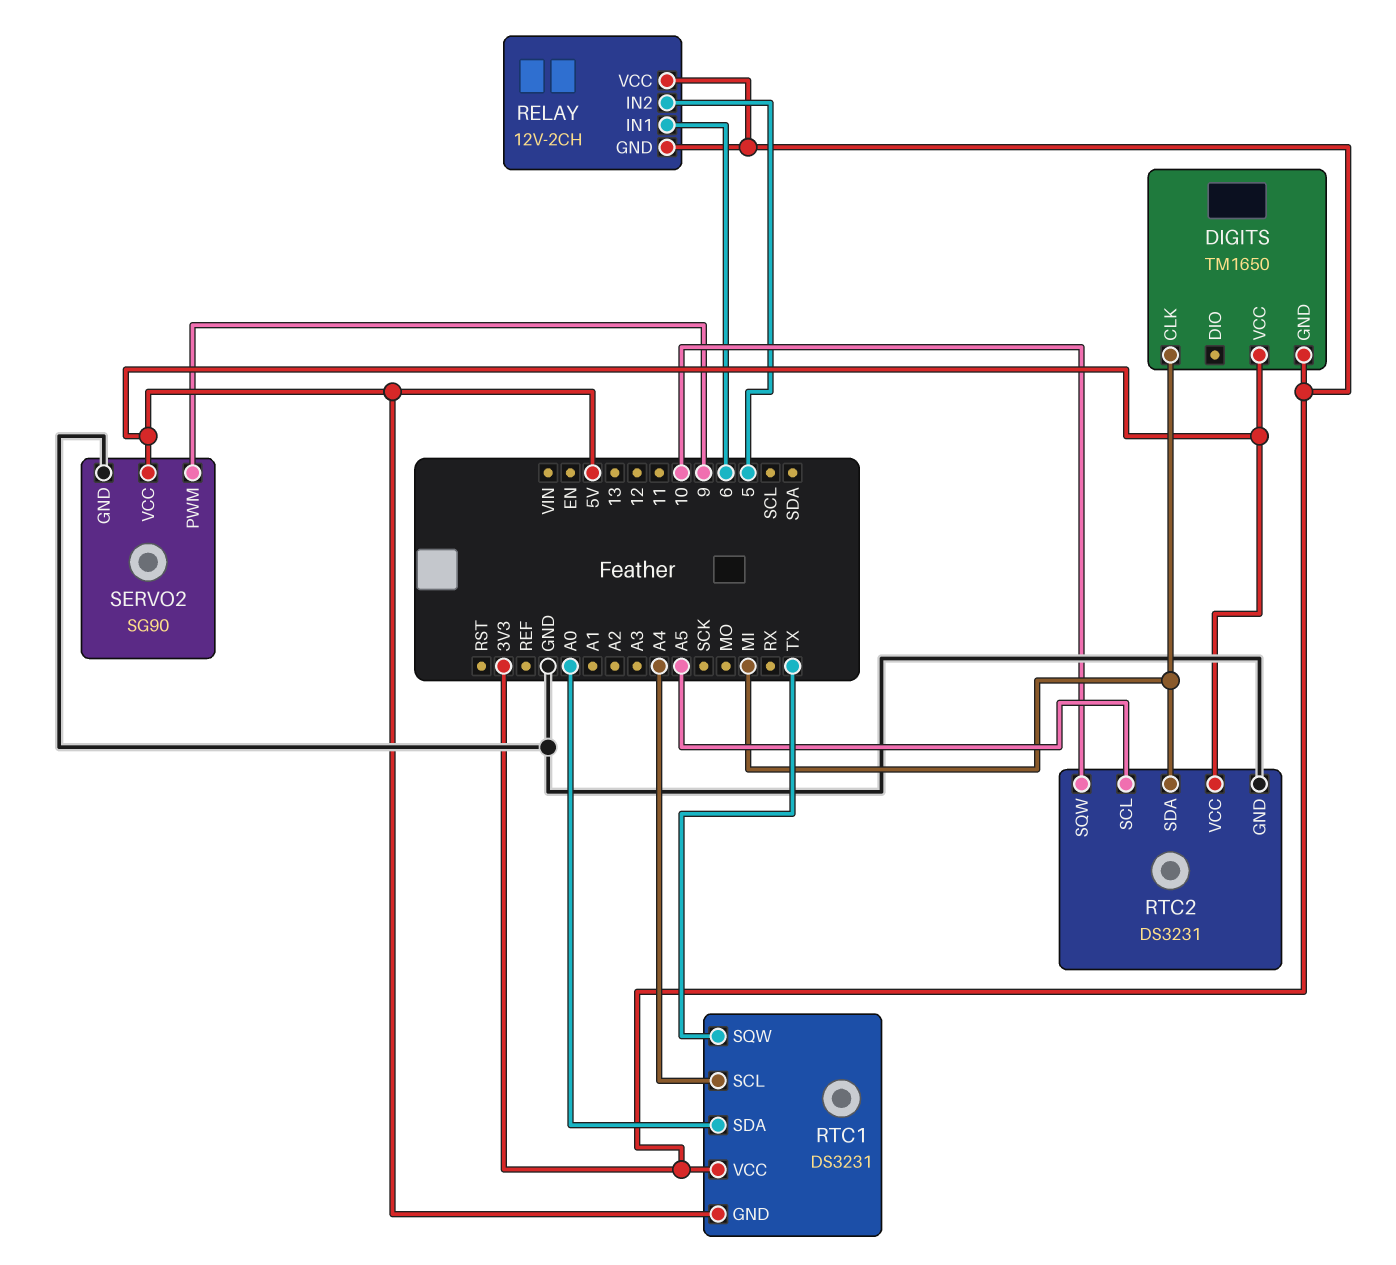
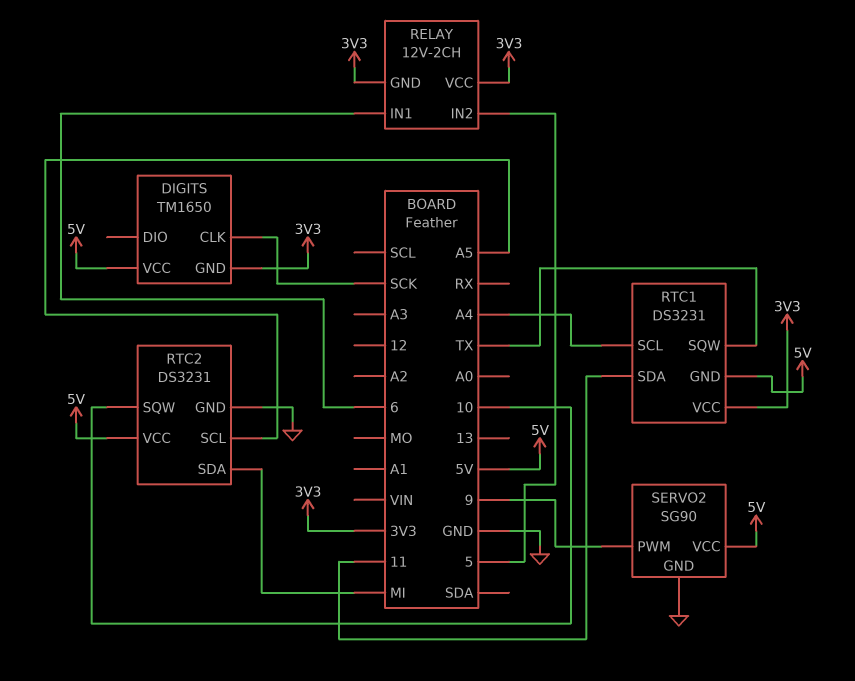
DIGITS pin CLK: MI -> SCK
RTC1 pin SDA: A0 -> 11

